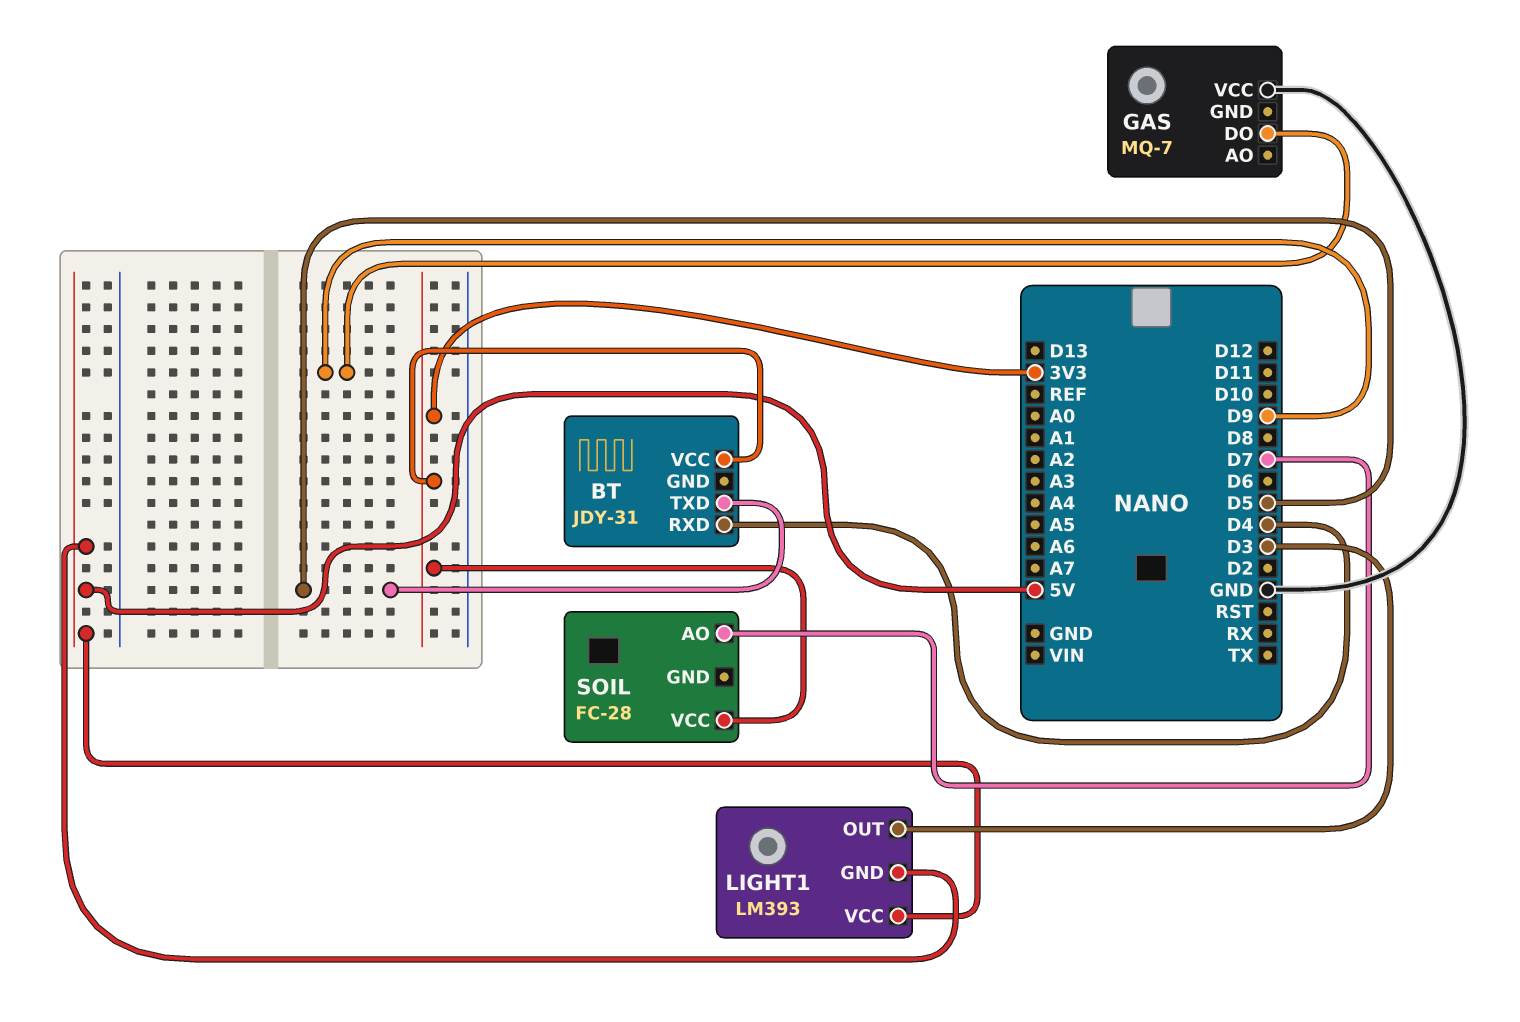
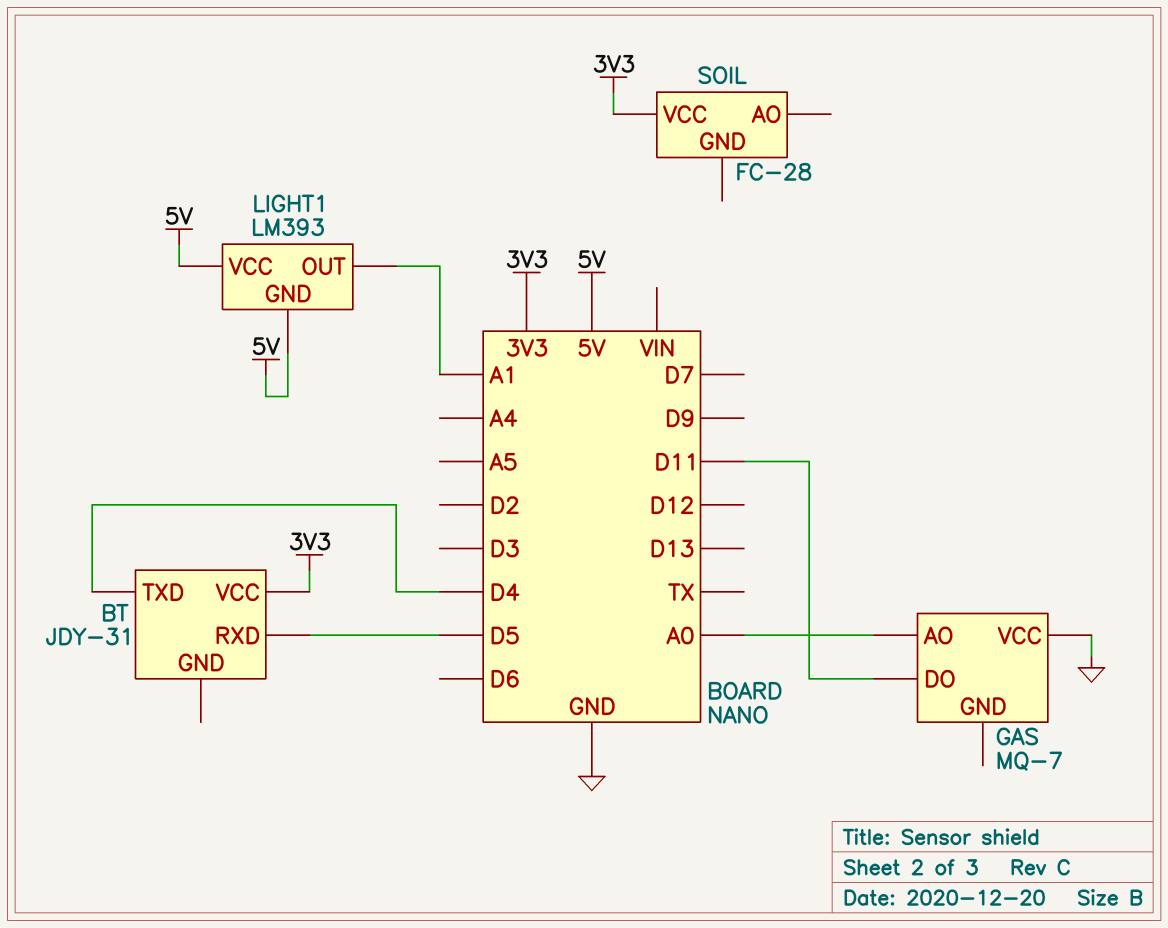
BT pin RXD: D4 -> D5
BT pin TXD: D5 -> D4
GAS pin AO: none -> A0
GAS pin DO: D9 -> D11
LIGHT1 pin OUT: D3 -> A1
SOIL pin AO: D7 -> none

